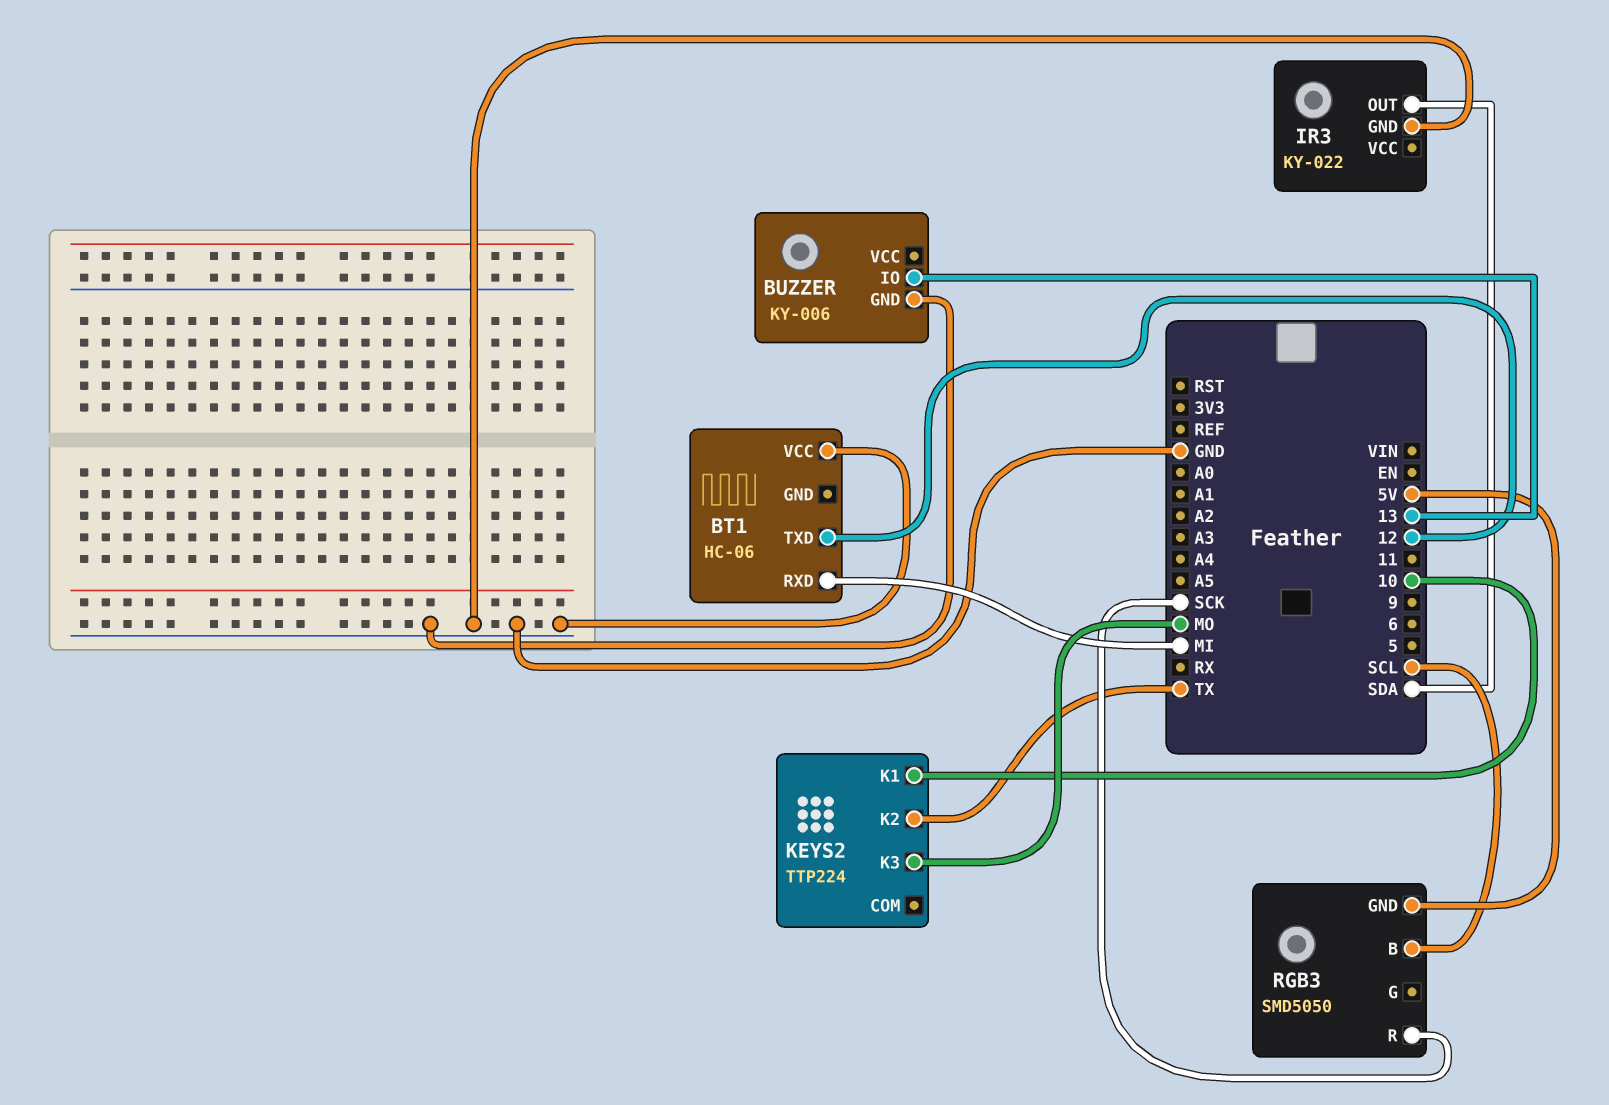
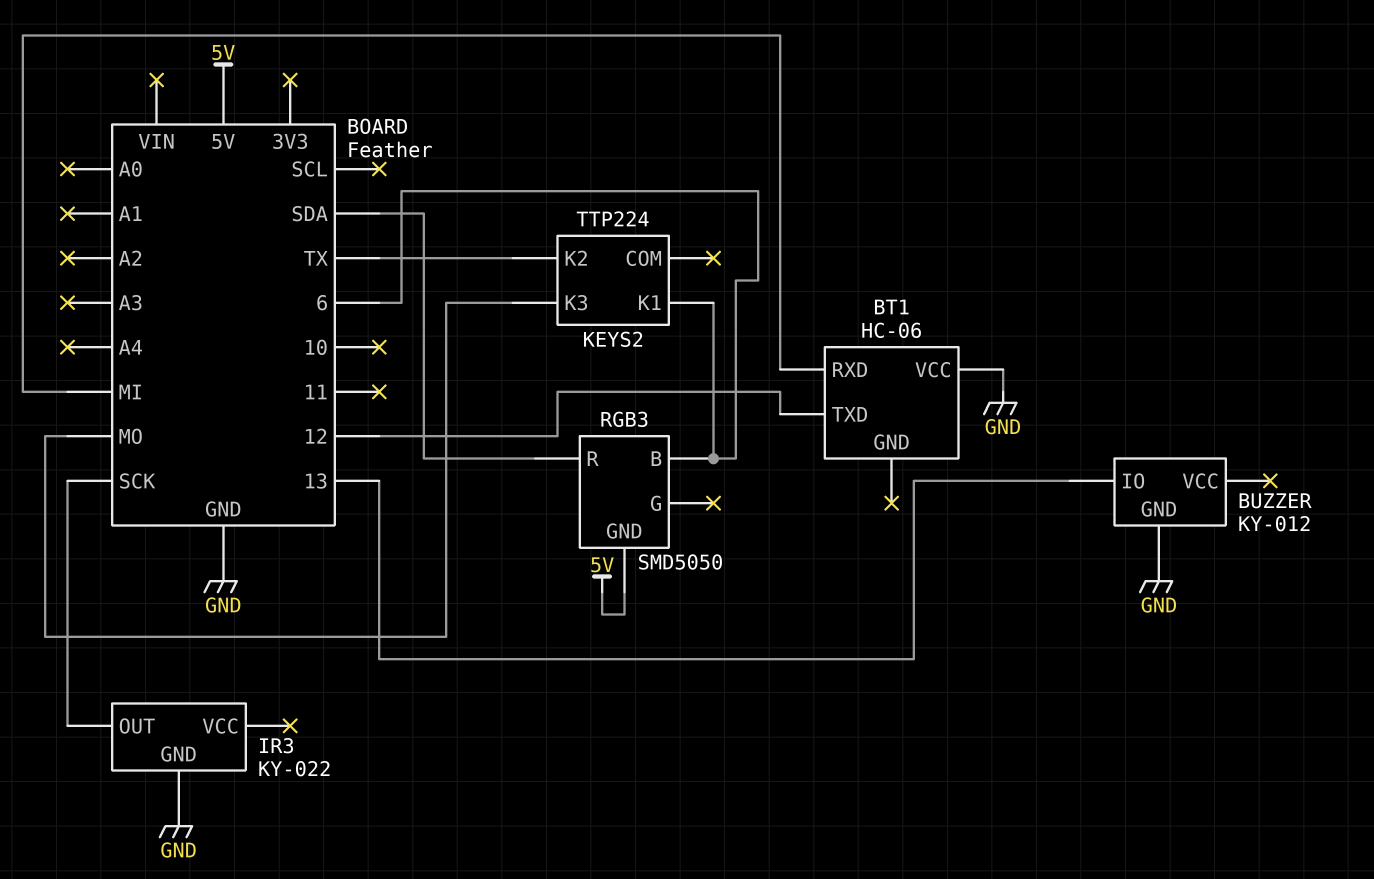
BUZZER: KY-006 -> KY-012
IR3 pin OUT: SDA -> SCK
KEYS2 pin K1: 10 -> 6
RGB3 pin B: SCL -> 6
RGB3 pin R: SCK -> SDA

